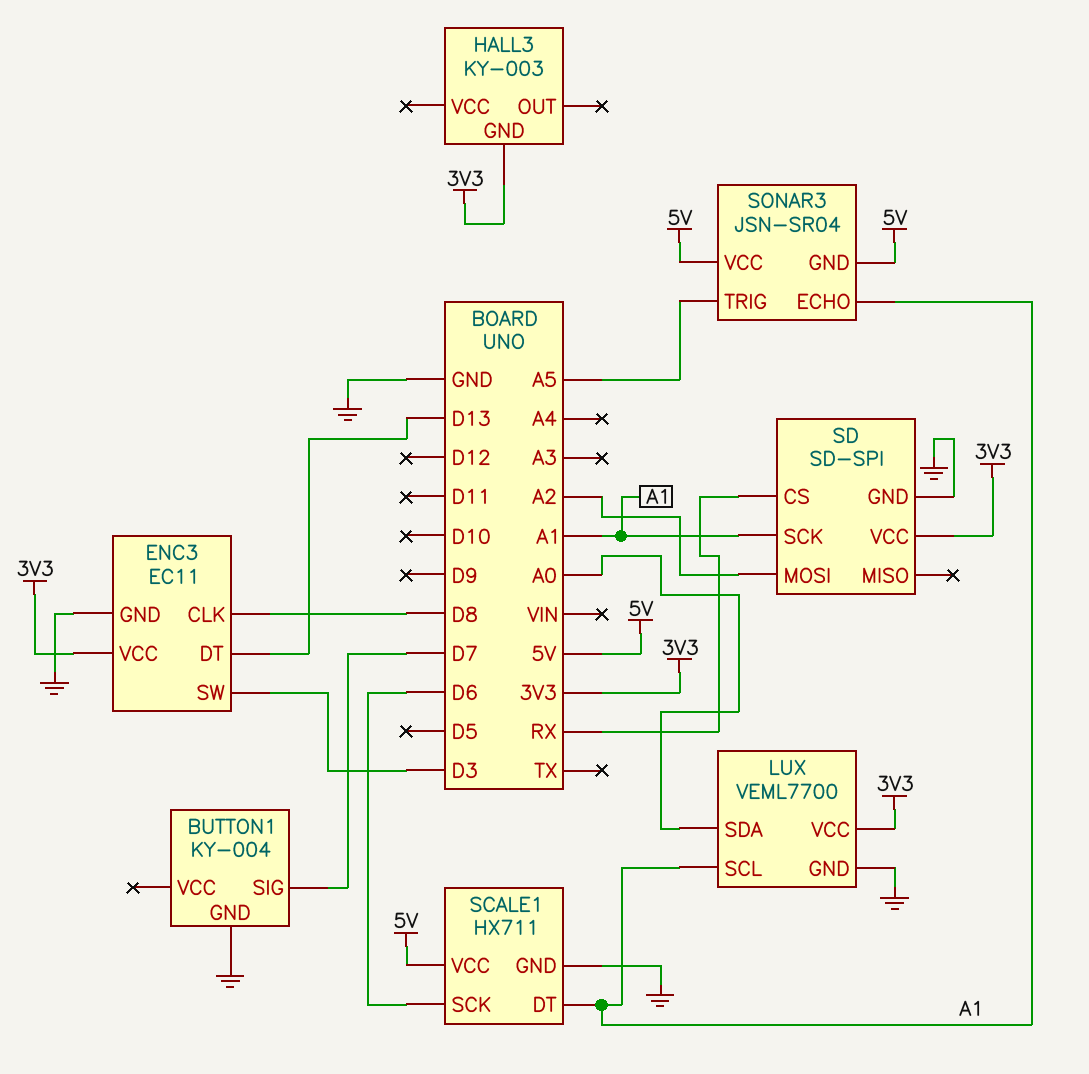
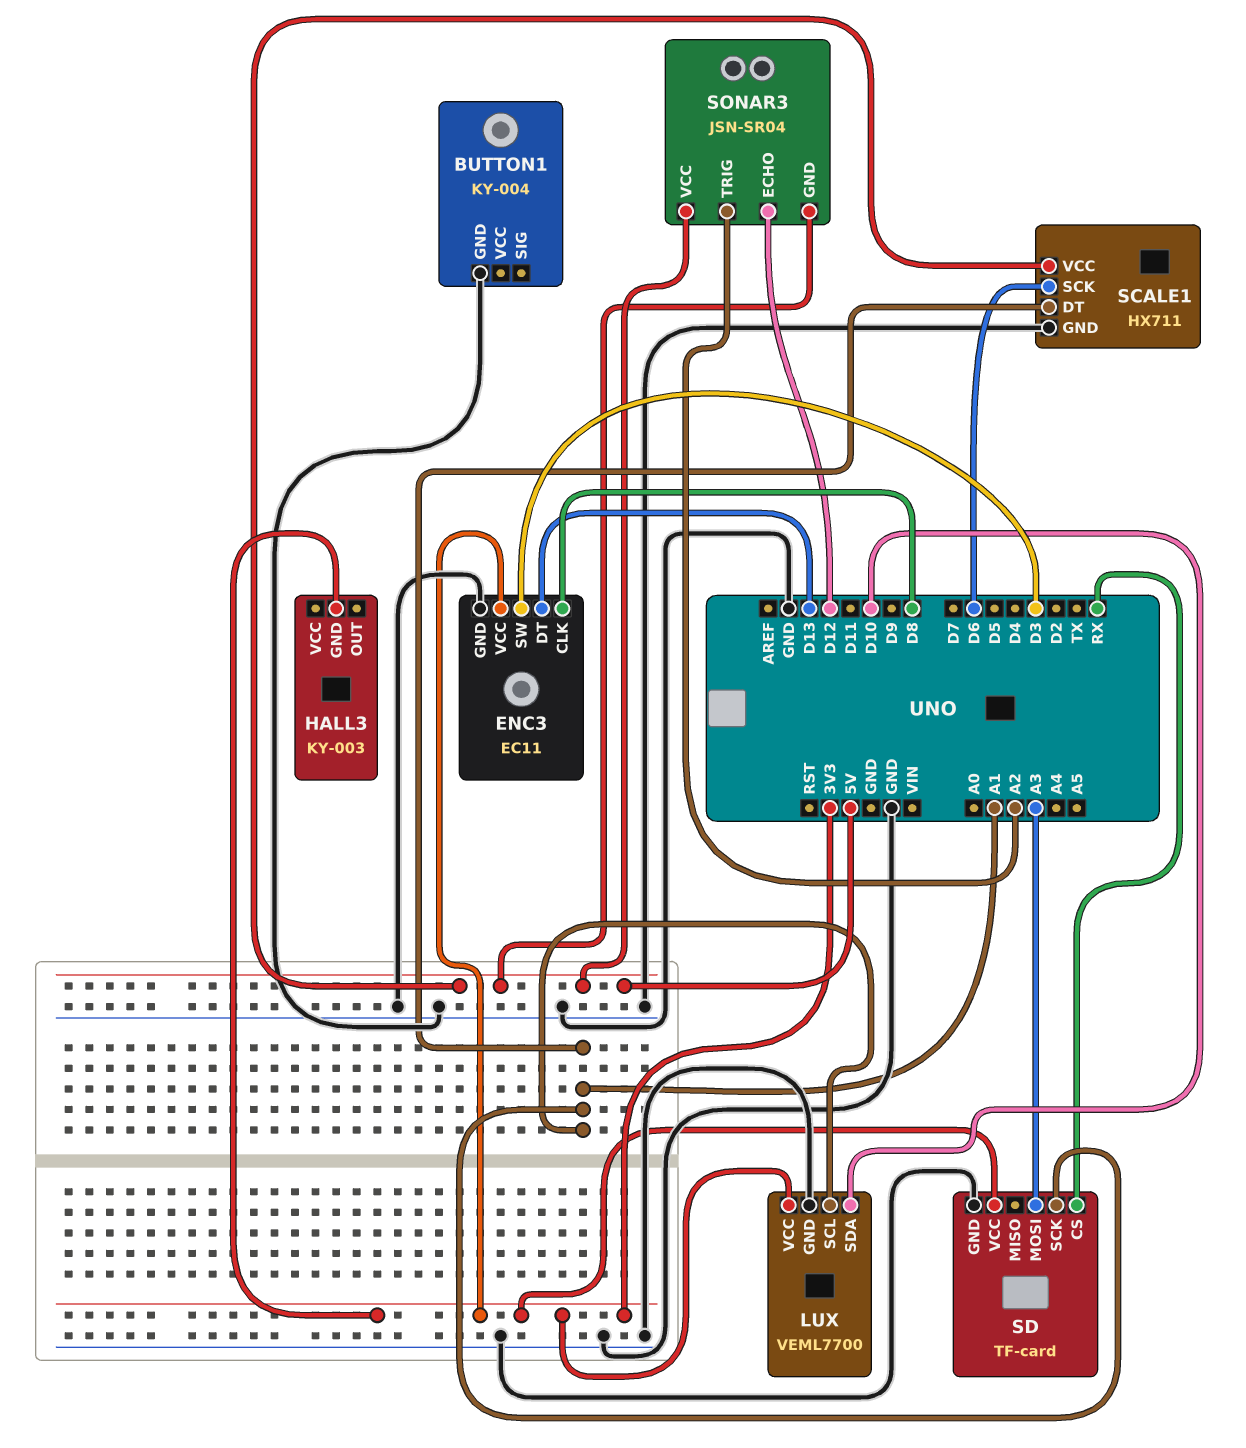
BUTTON1 pin SIG: D7 -> none
LUX pin SDA: A0 -> D10
SD: SD-SPI -> TF-card
SD pin MOSI: A2 -> A3
SONAR3 pin ECHO: A1 -> D12
SONAR3 pin TRIG: A5 -> A2

